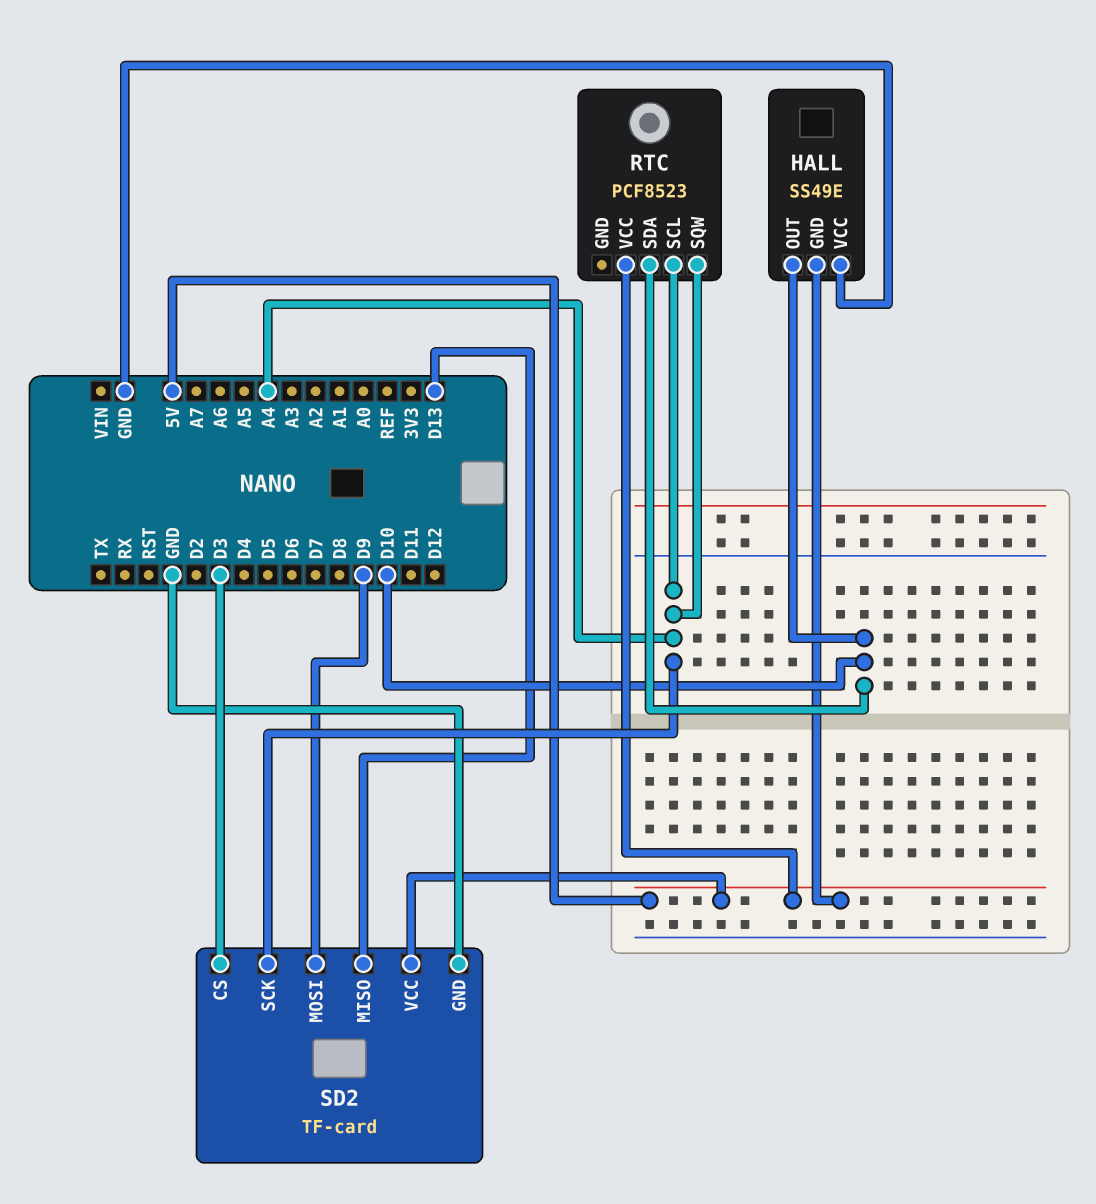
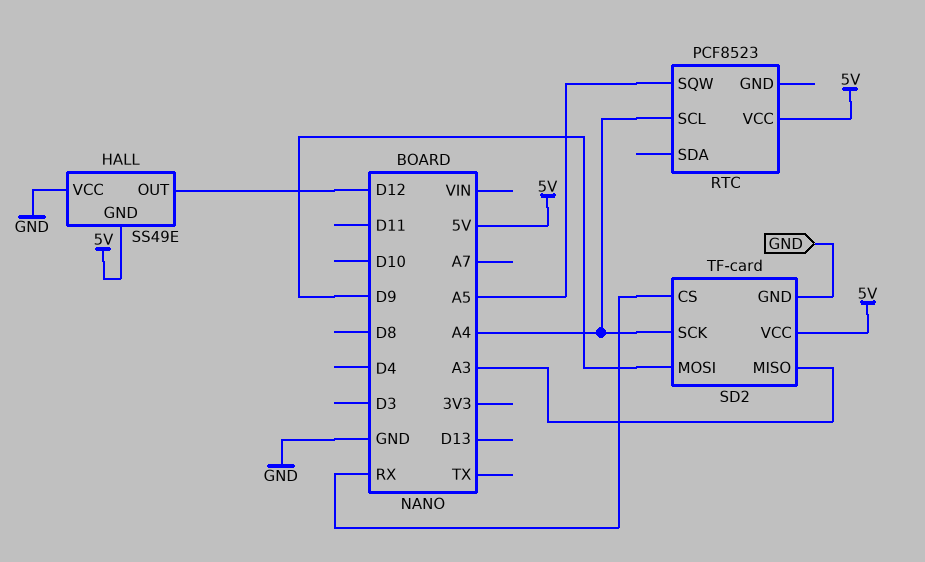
HALL pin OUT: D10 -> D12
RTC pin SDA: D10 -> none
RTC pin SQW: A4 -> A5
SD2 pin CS: D3 -> RX
SD2 pin MISO: D13 -> A3

